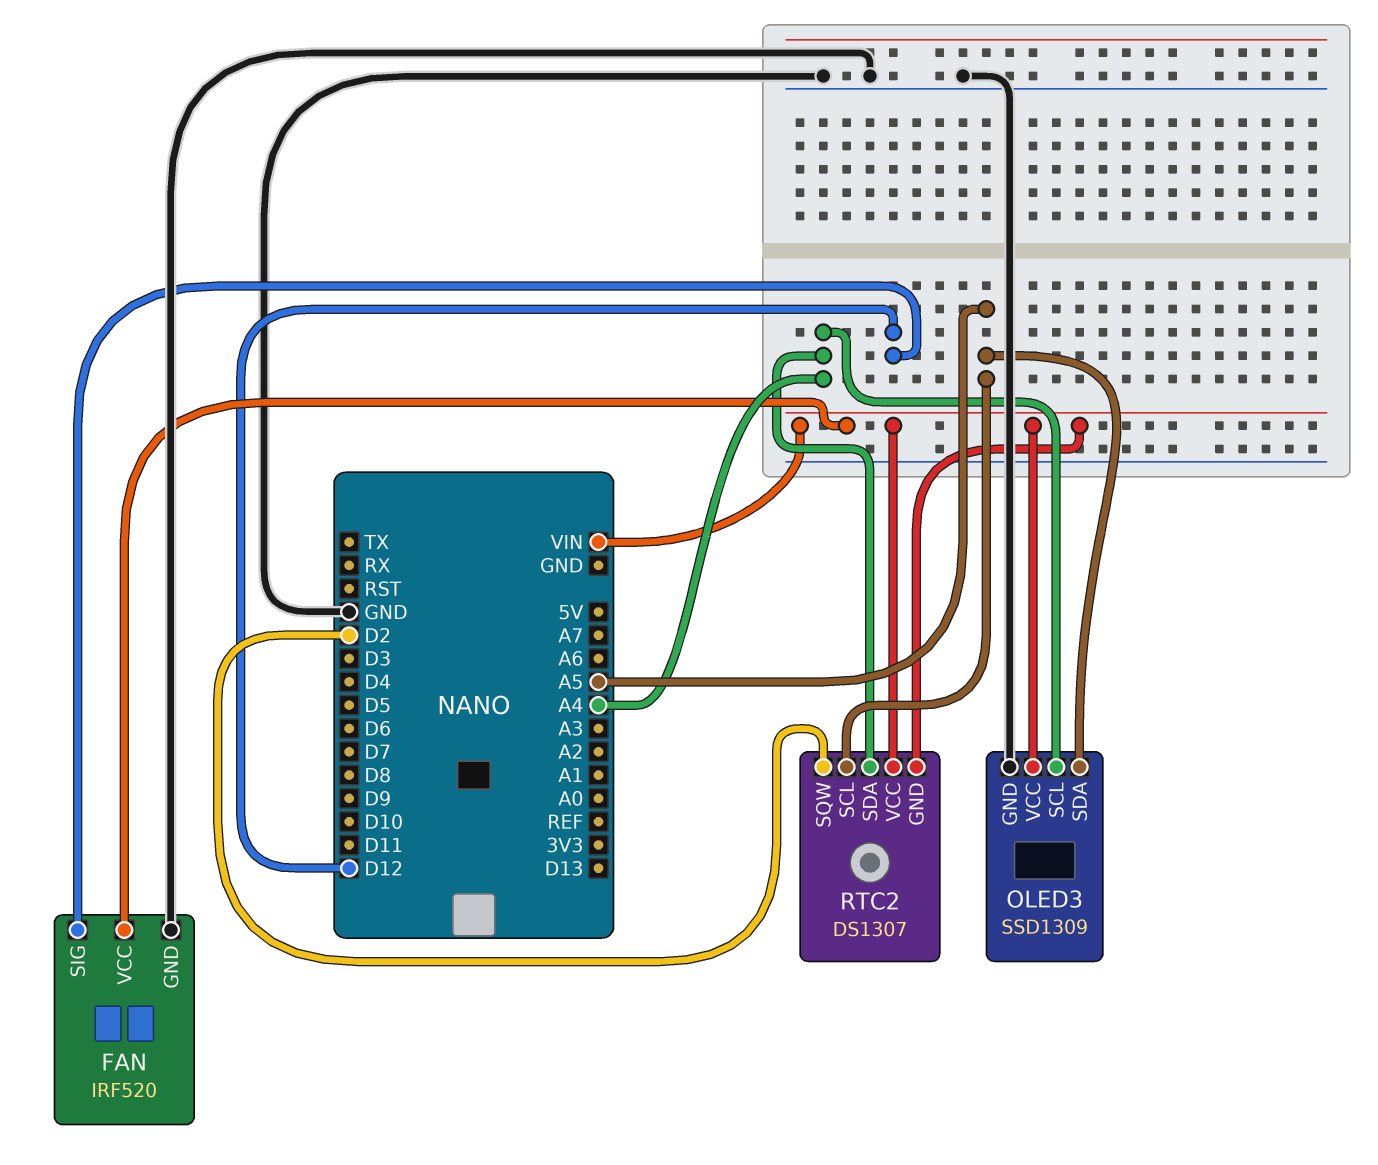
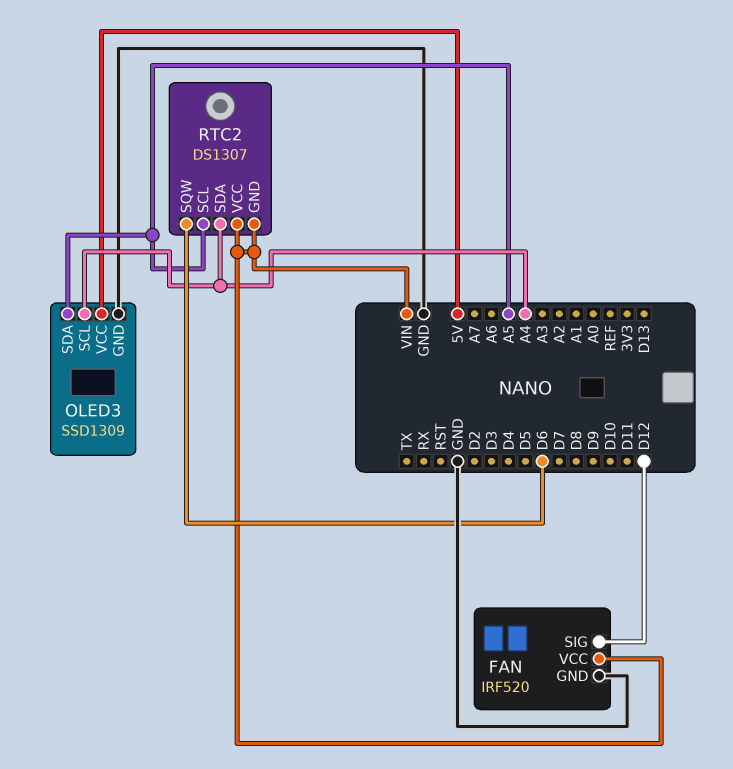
OLED3 pin VCC: VIN -> 5V
RTC2 pin SQW: D2 -> D6

